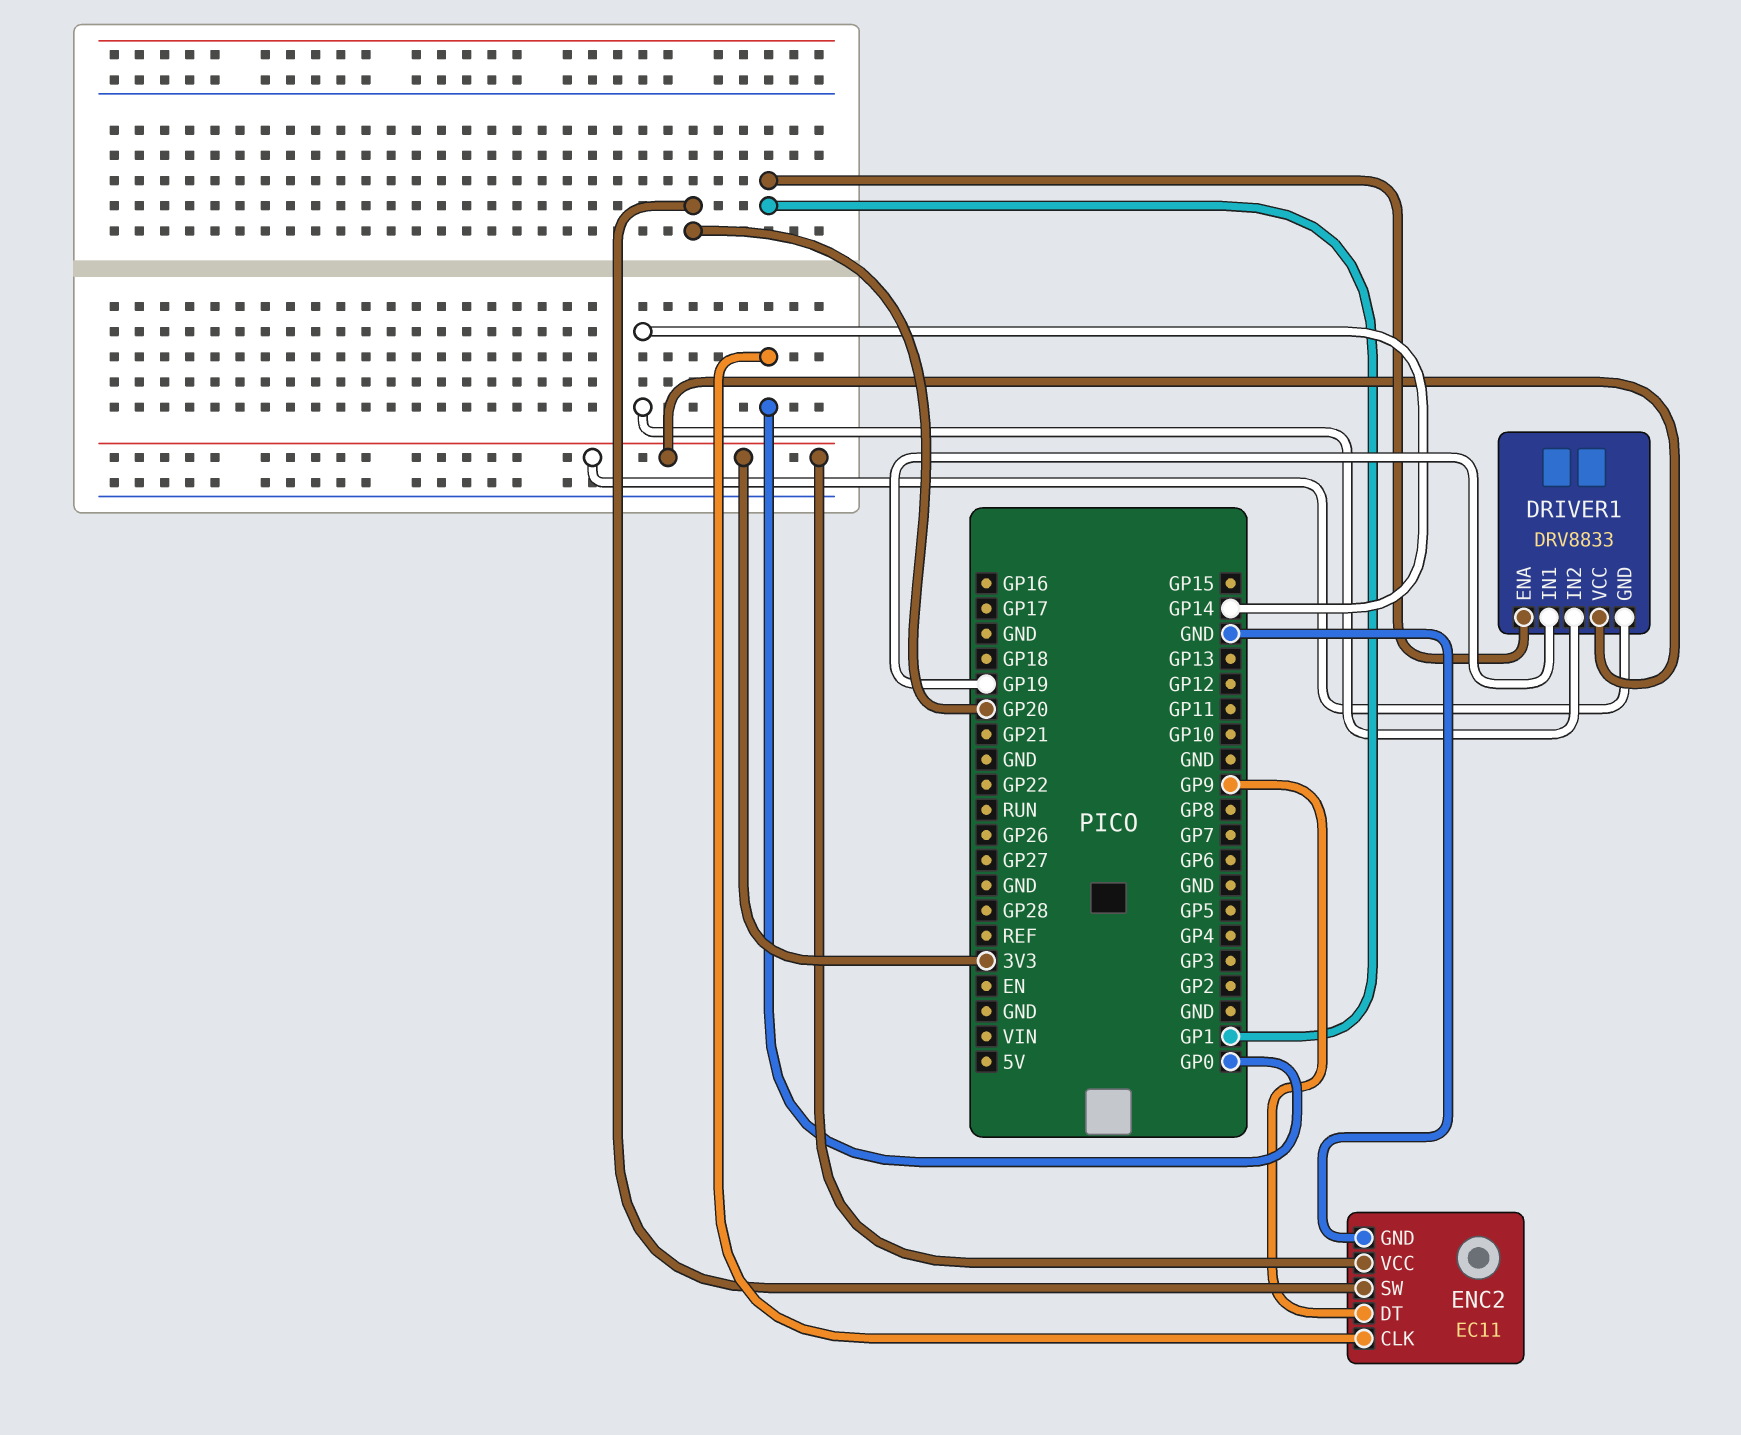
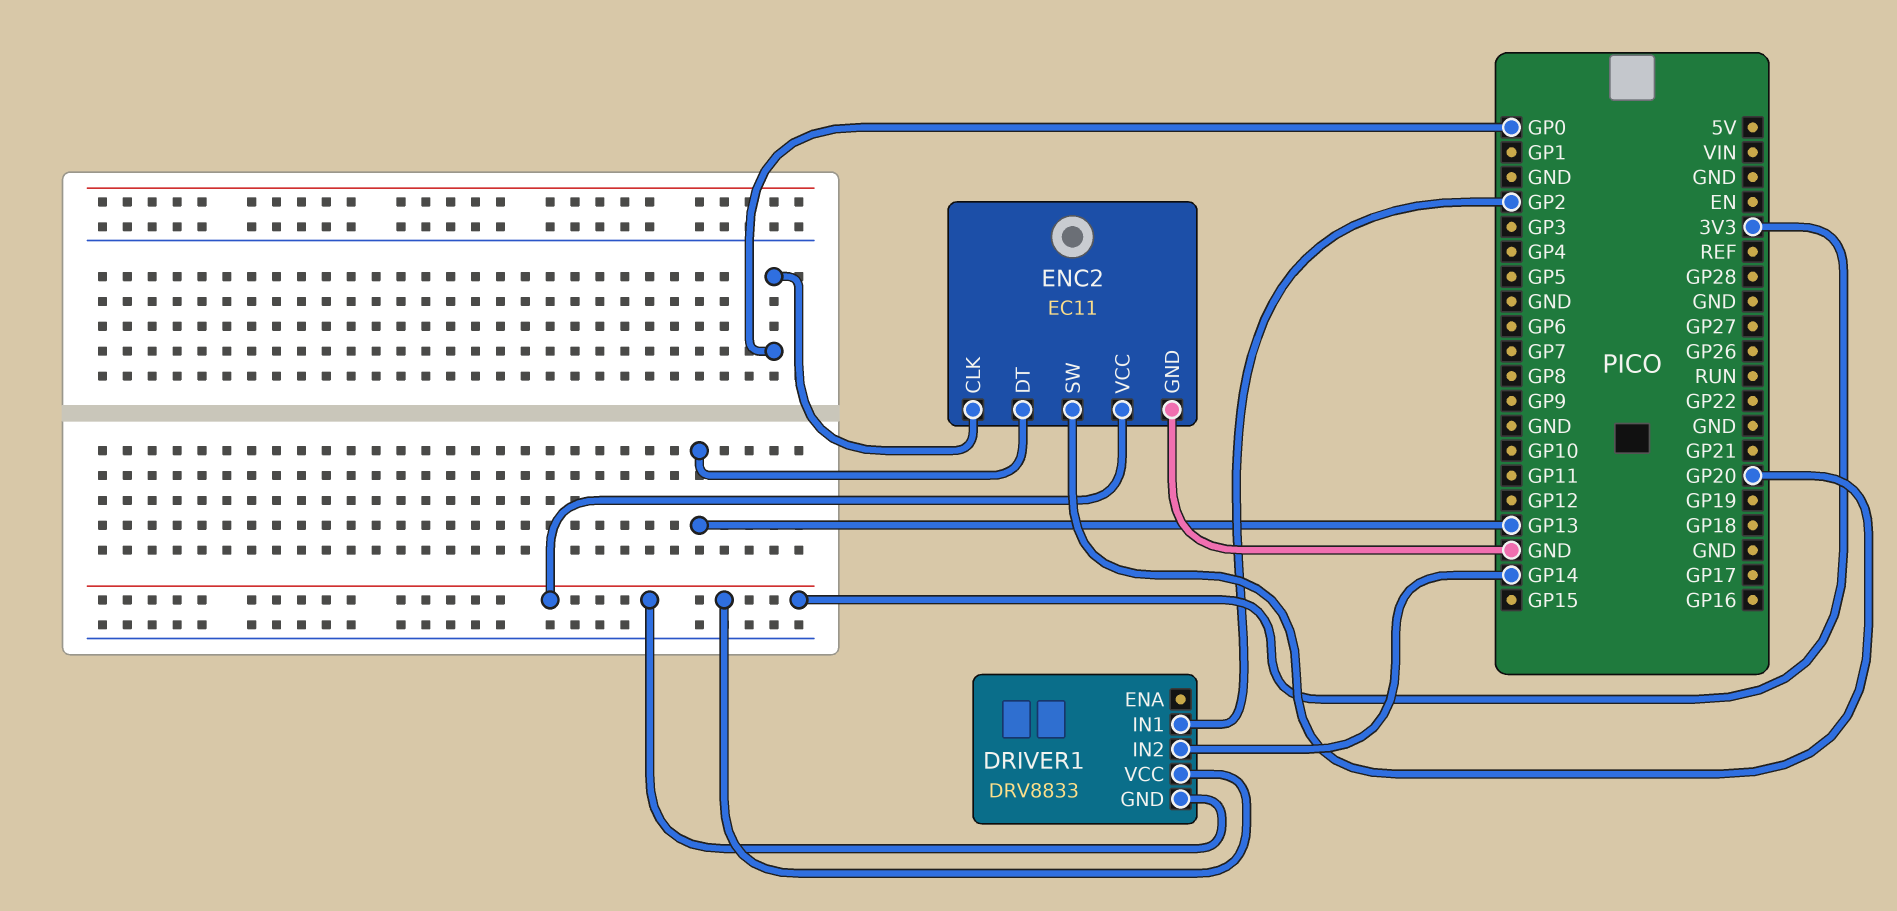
DRIVER1 pin ENA: GP1 -> none
DRIVER1 pin IN1: GP19 -> GP2
ENC2 pin DT: GP9 -> GP13

